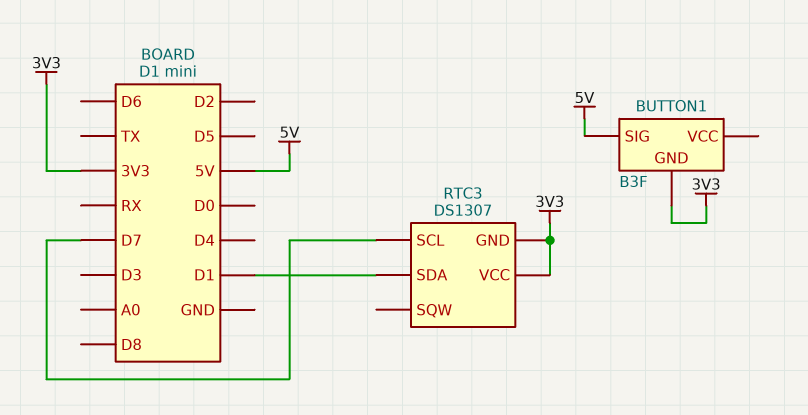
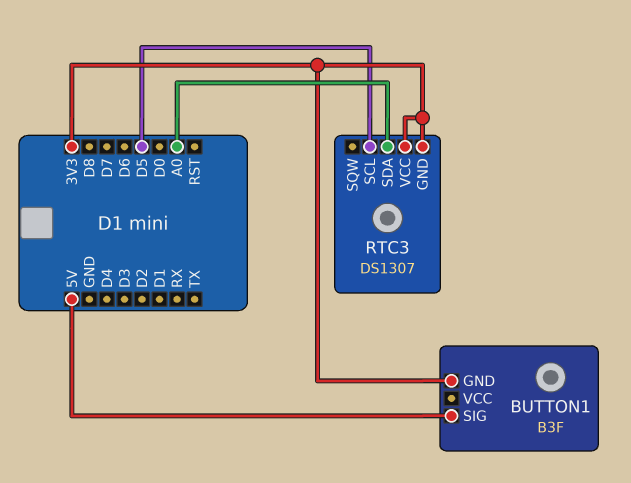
RTC3 pin SCL: D7 -> D5
RTC3 pin SDA: D1 -> A0

